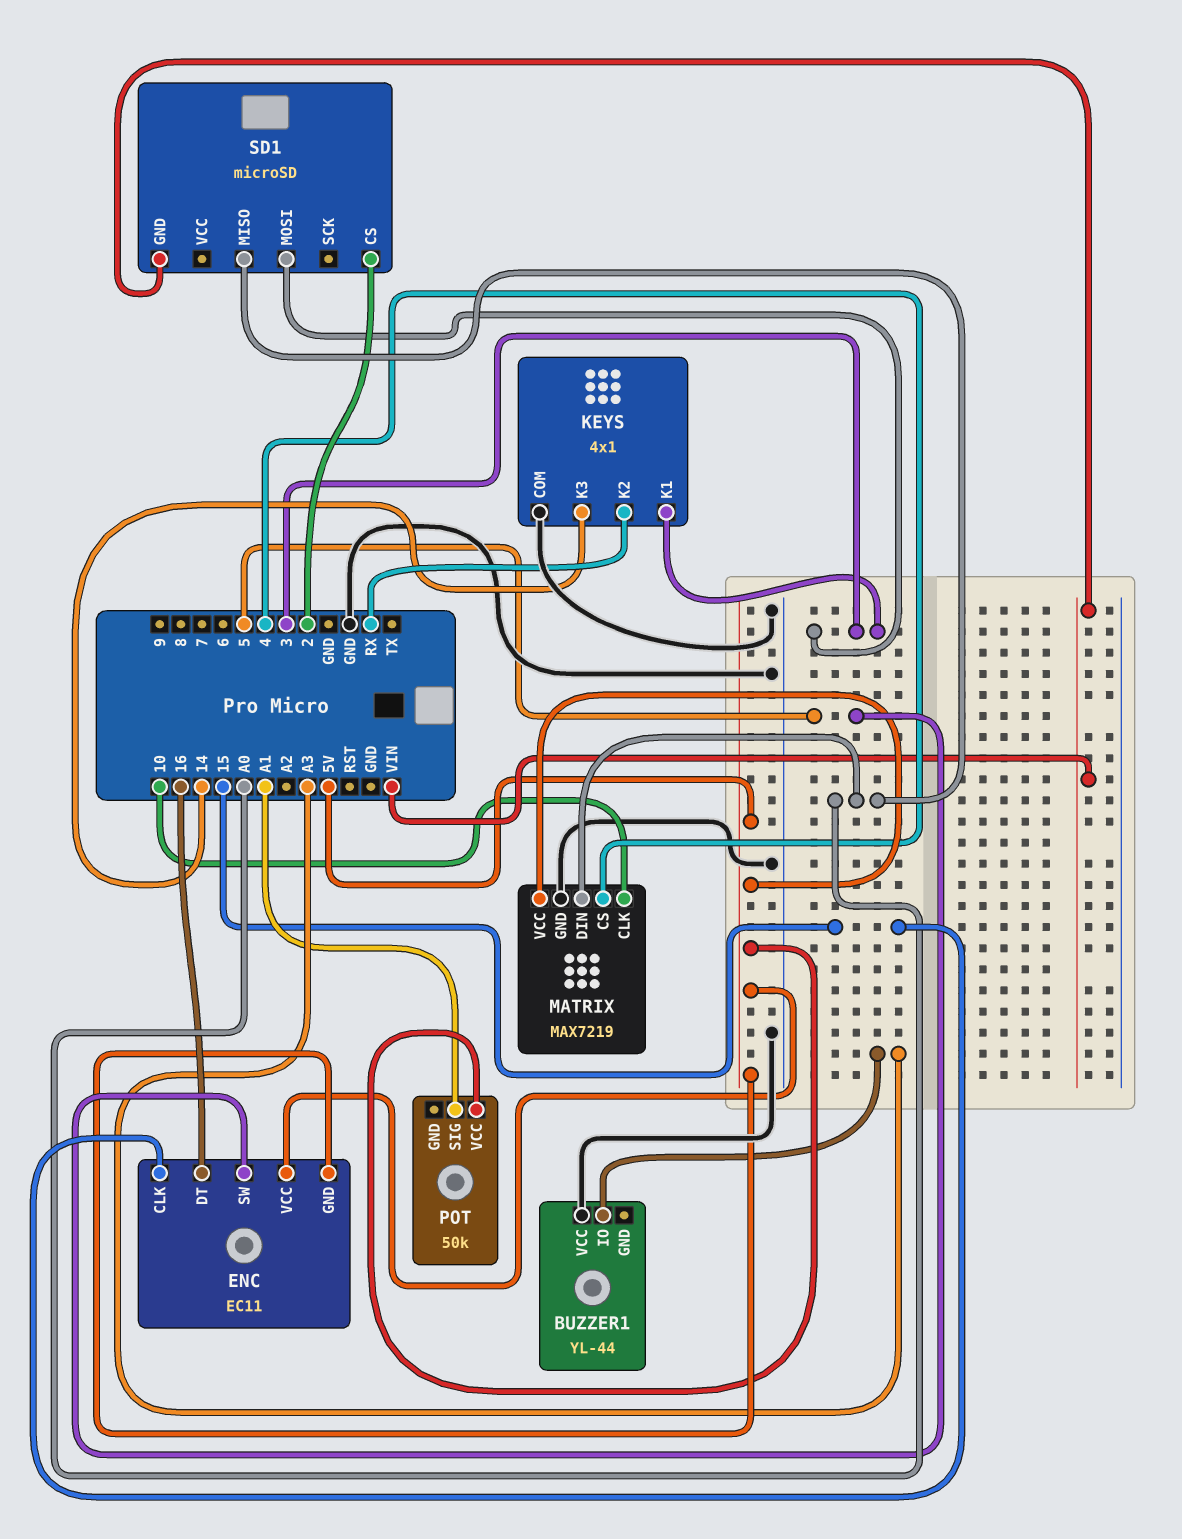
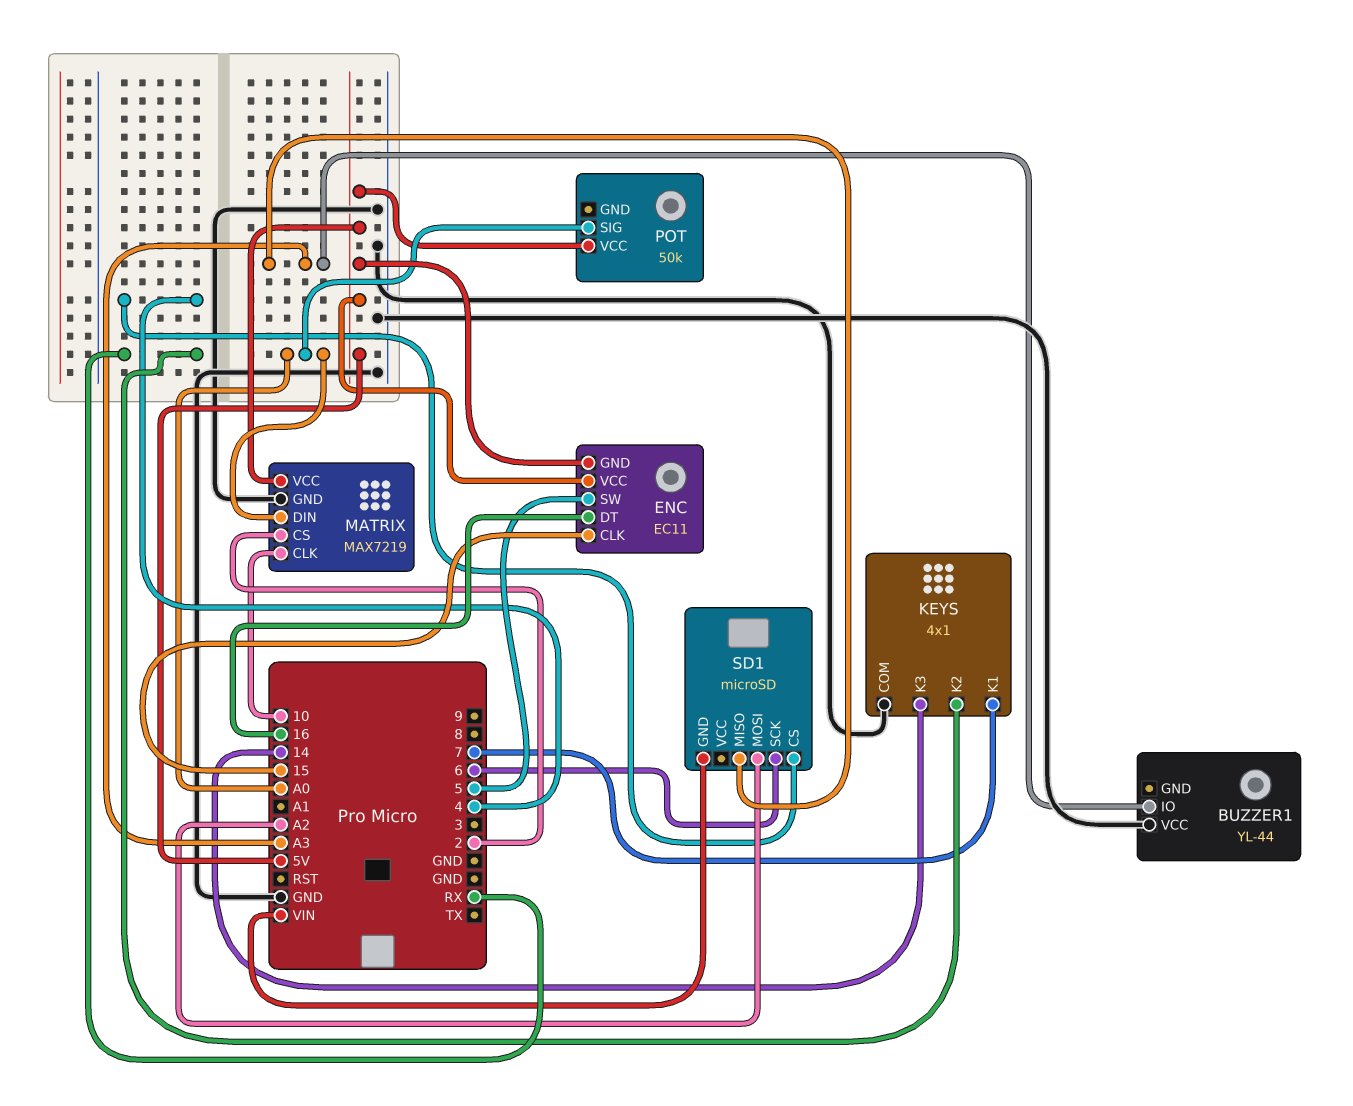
KEYS pin K1: 3 -> 7
MATRIX pin CS: 4 -> 2
POT pin SIG: A1 -> A0
SD1 pin CS: 2 -> 4
SD1 pin MISO: A0 -> A3
SD1 pin MOSI: 3 -> A2
SD1 pin SCK: none -> 6

